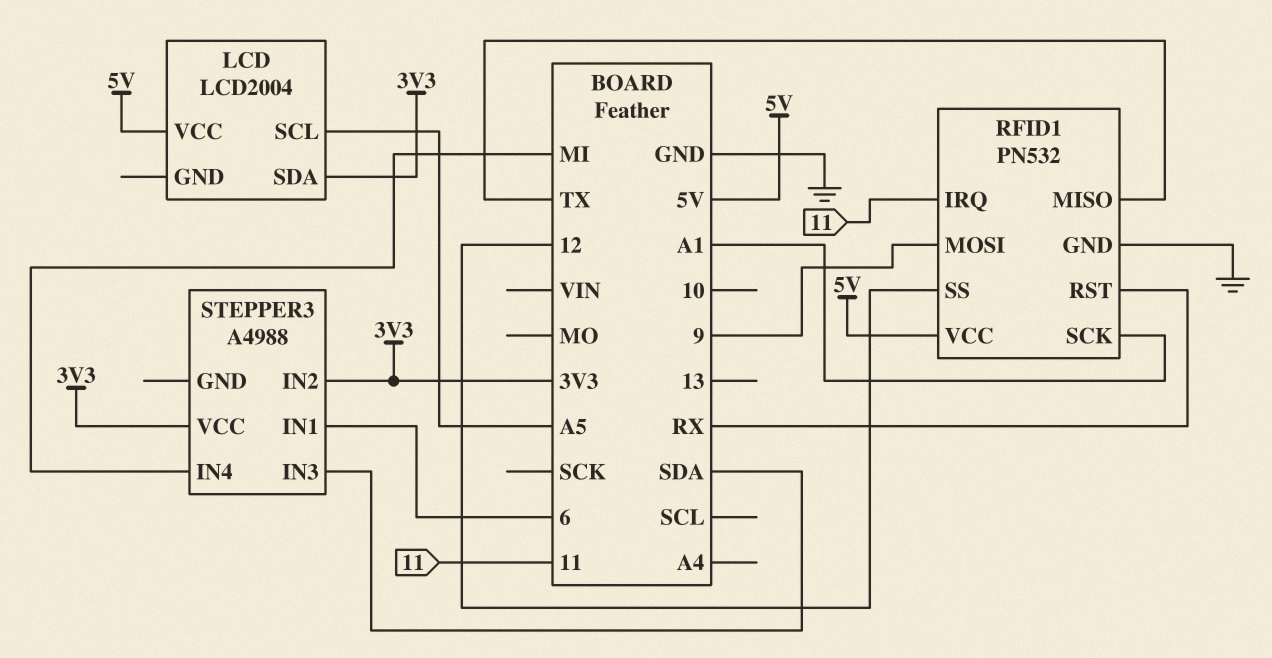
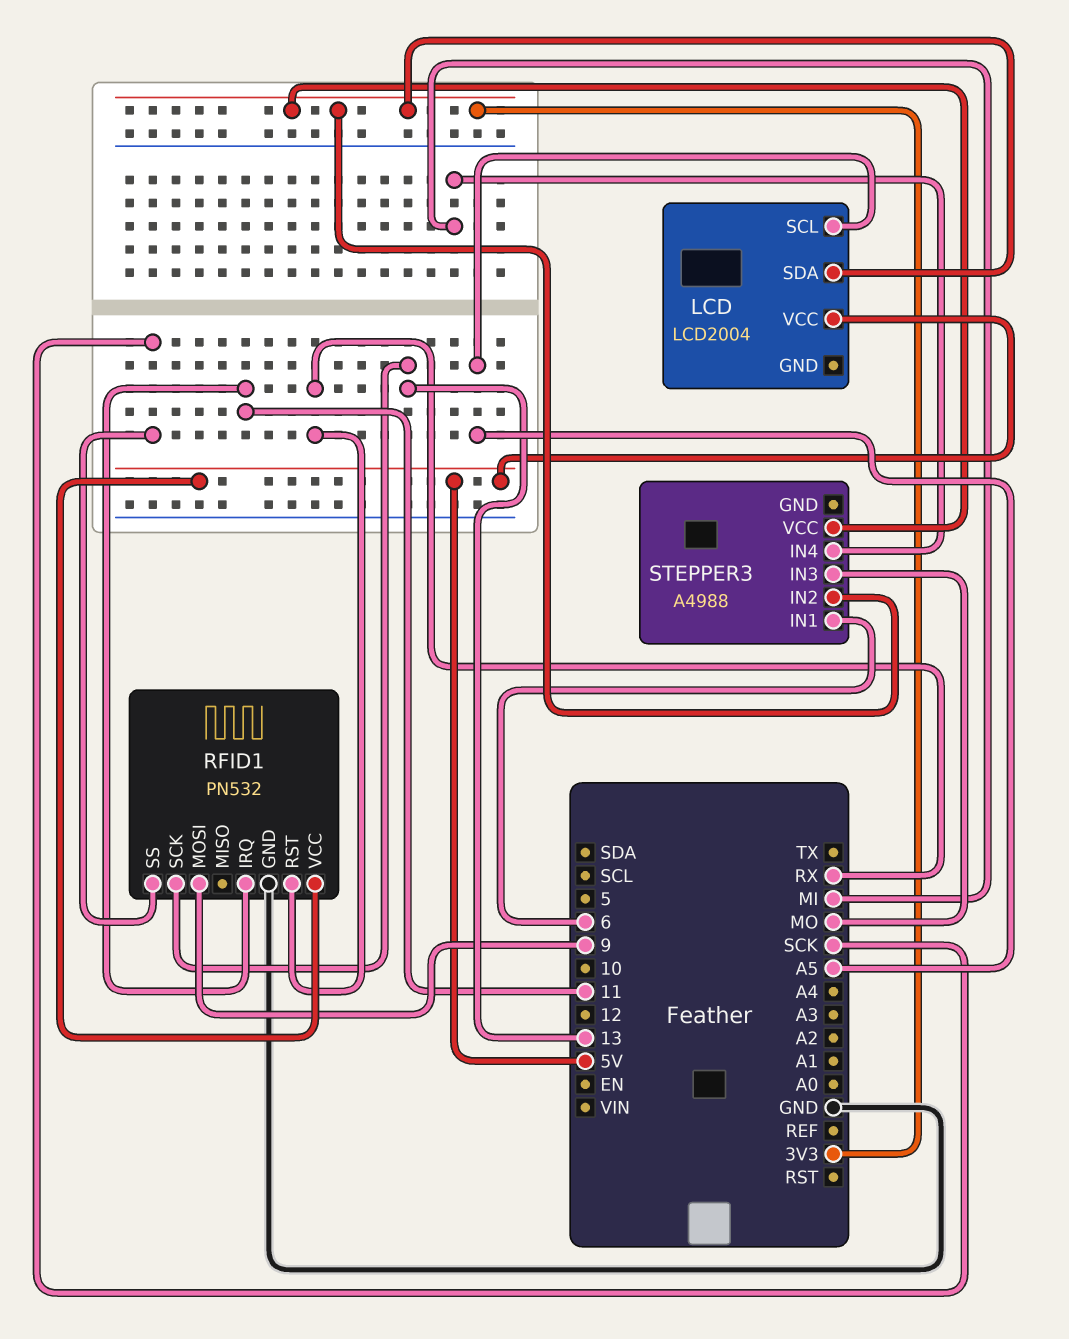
RFID1 pin MISO: TX -> none
RFID1 pin SCK: A1 -> 13
RFID1 pin SS: 12 -> SCK
STEPPER3 pin IN3: SDA -> MO

